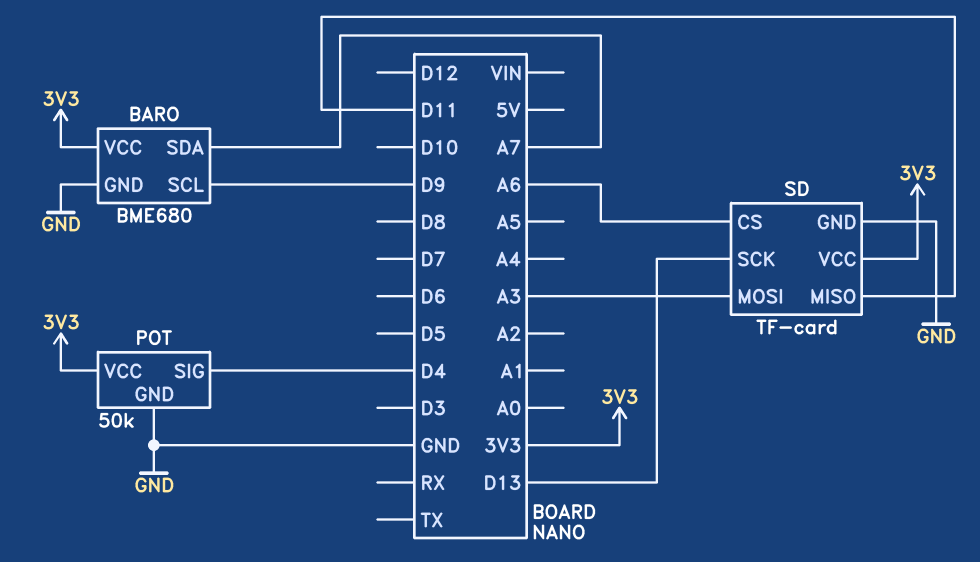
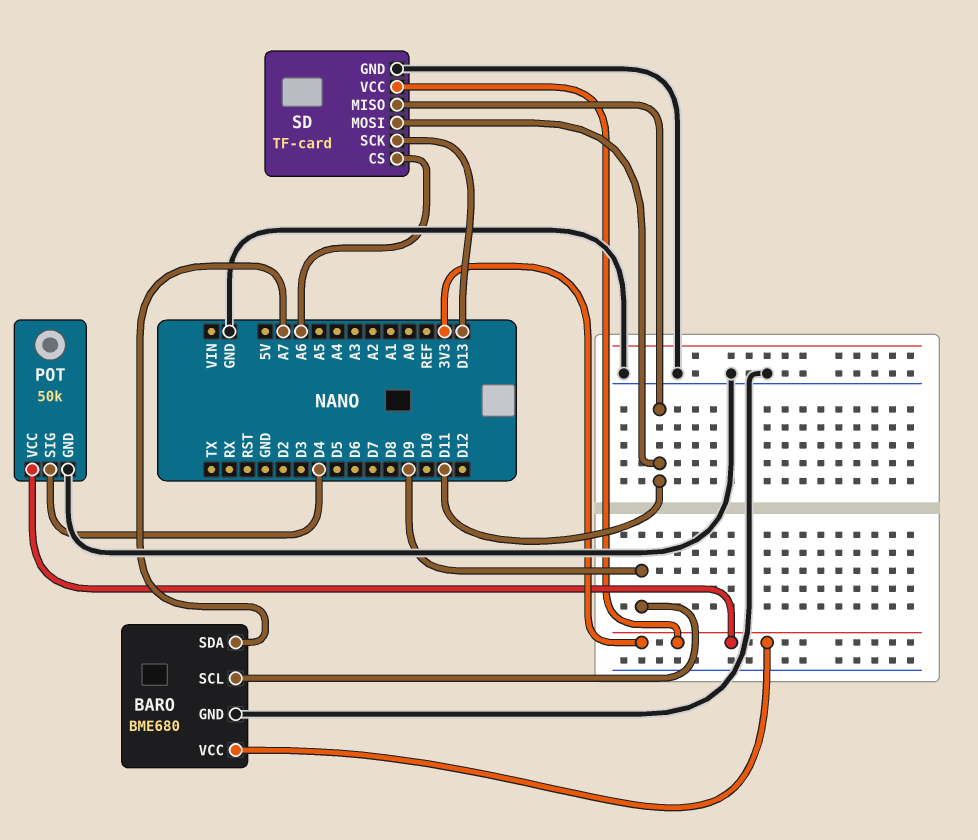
SD pin MOSI: A3 -> D11

